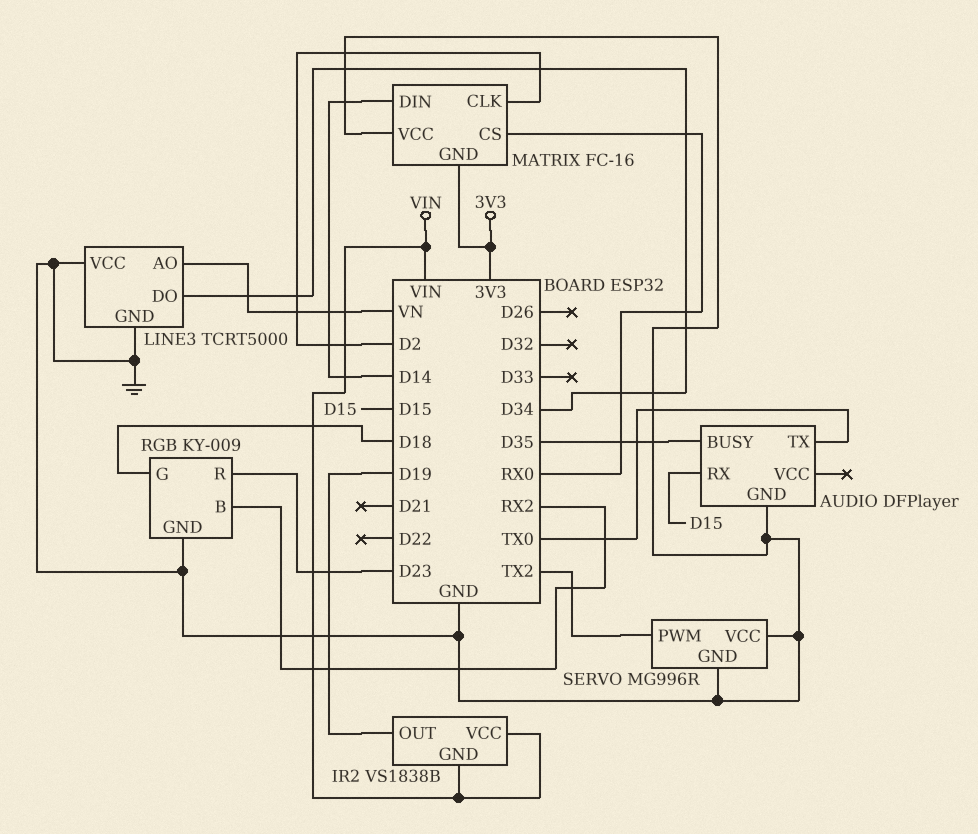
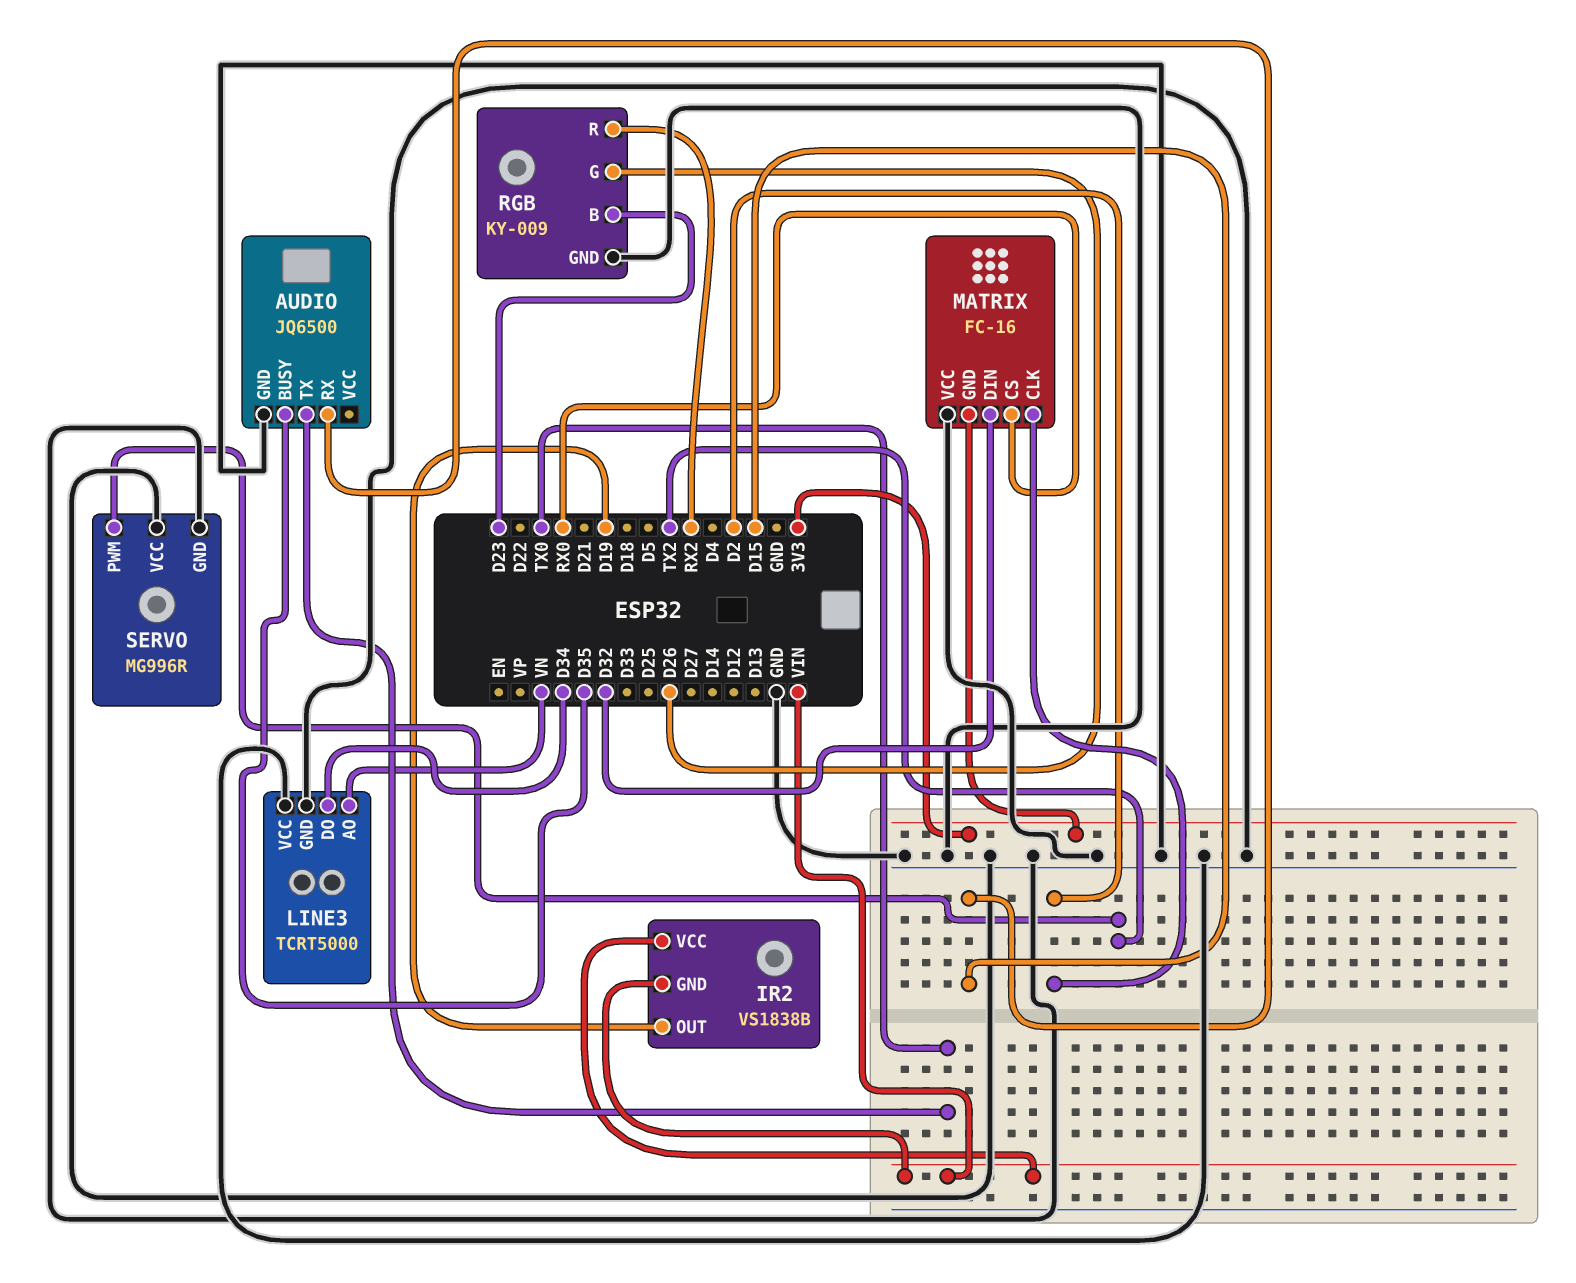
AUDIO: DFPlayer -> JQ6500
MATRIX pin DIN: D14 -> D32
RGB pin B: RX2 -> D23
RGB pin G: D18 -> D26
RGB pin R: D23 -> RX2

